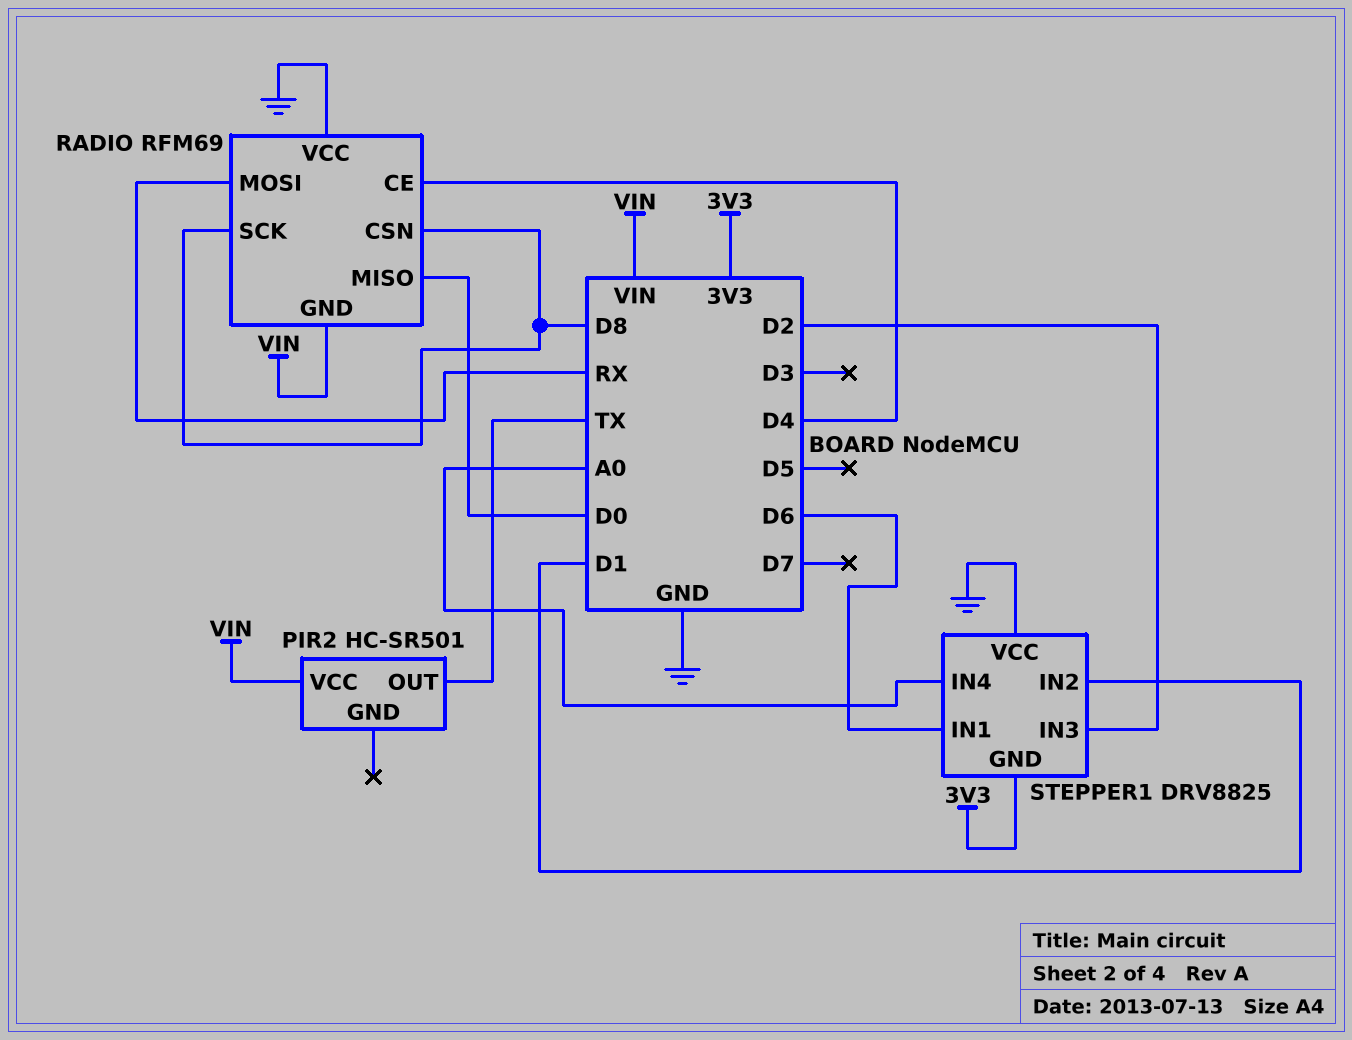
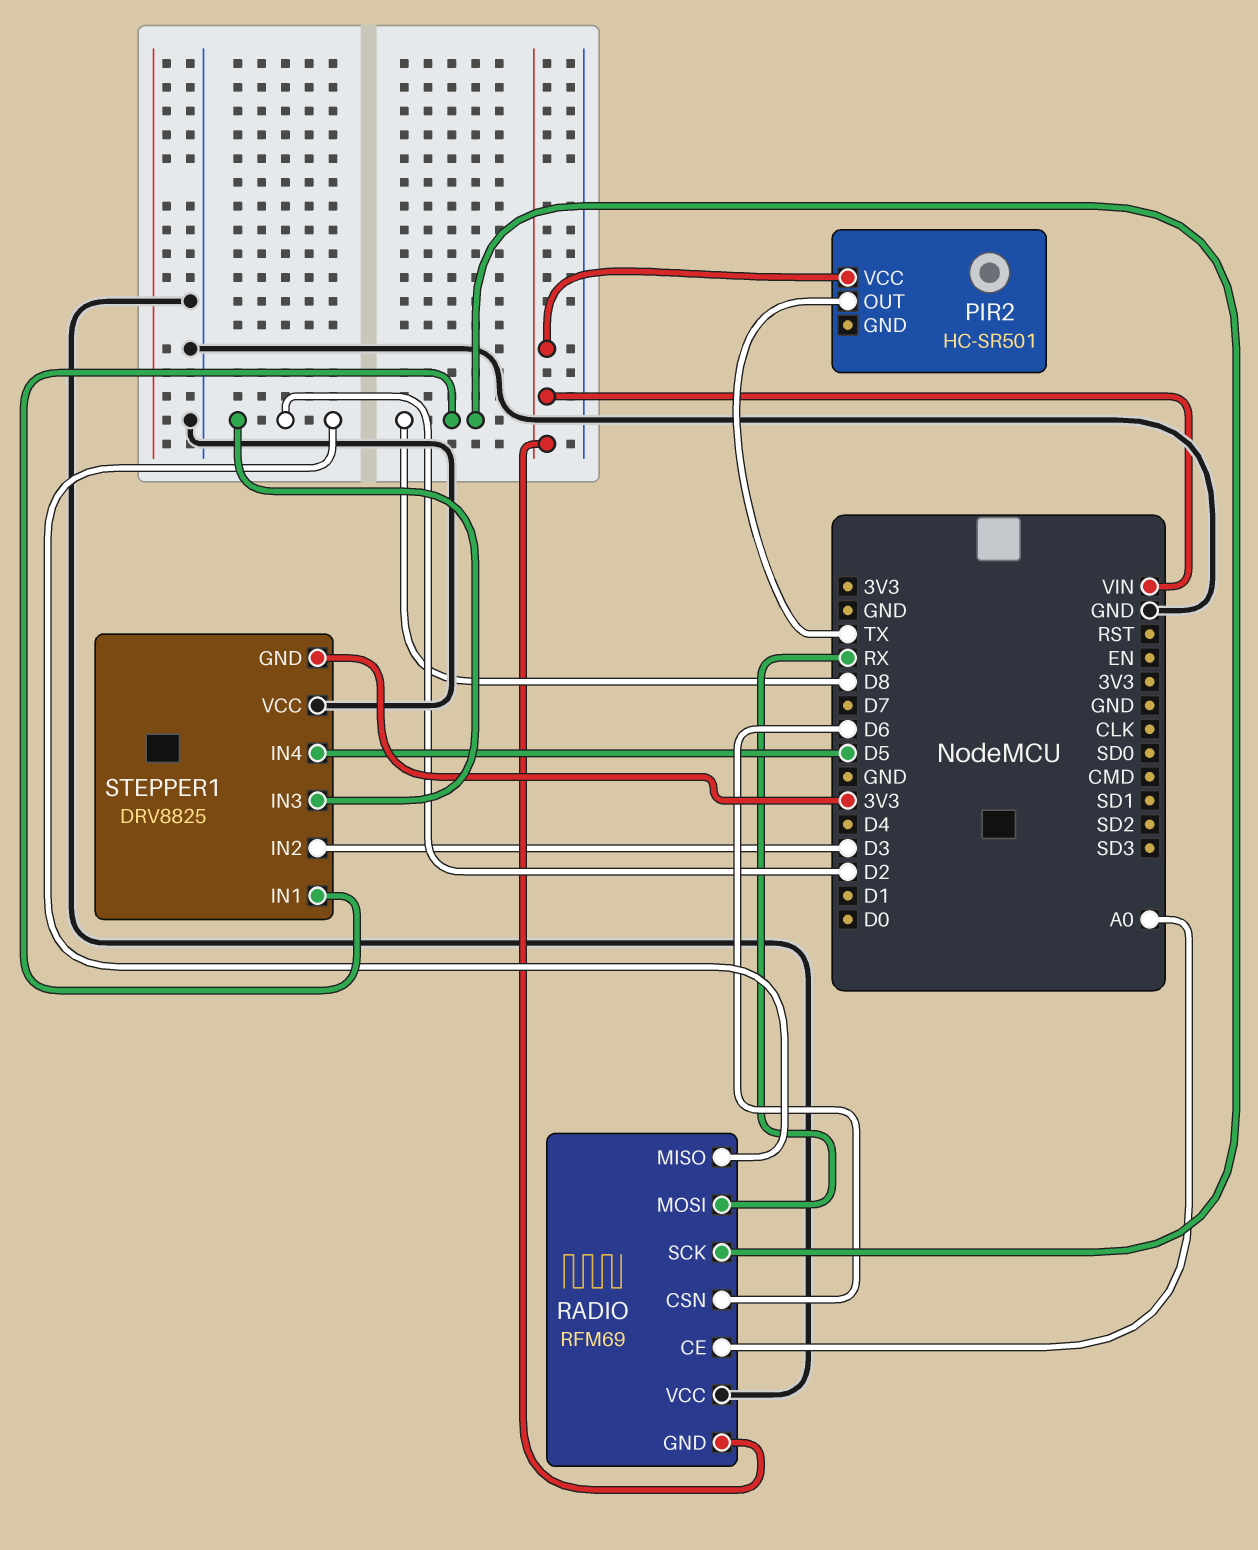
RADIO pin CE: D4 -> A0
RADIO pin CSN: D8 -> D6
RADIO pin MISO: D0 -> D2
STEPPER1 pin IN1: D6 -> D8
STEPPER1 pin IN2: D1 -> D3
STEPPER1 pin IN4: A0 -> D5

